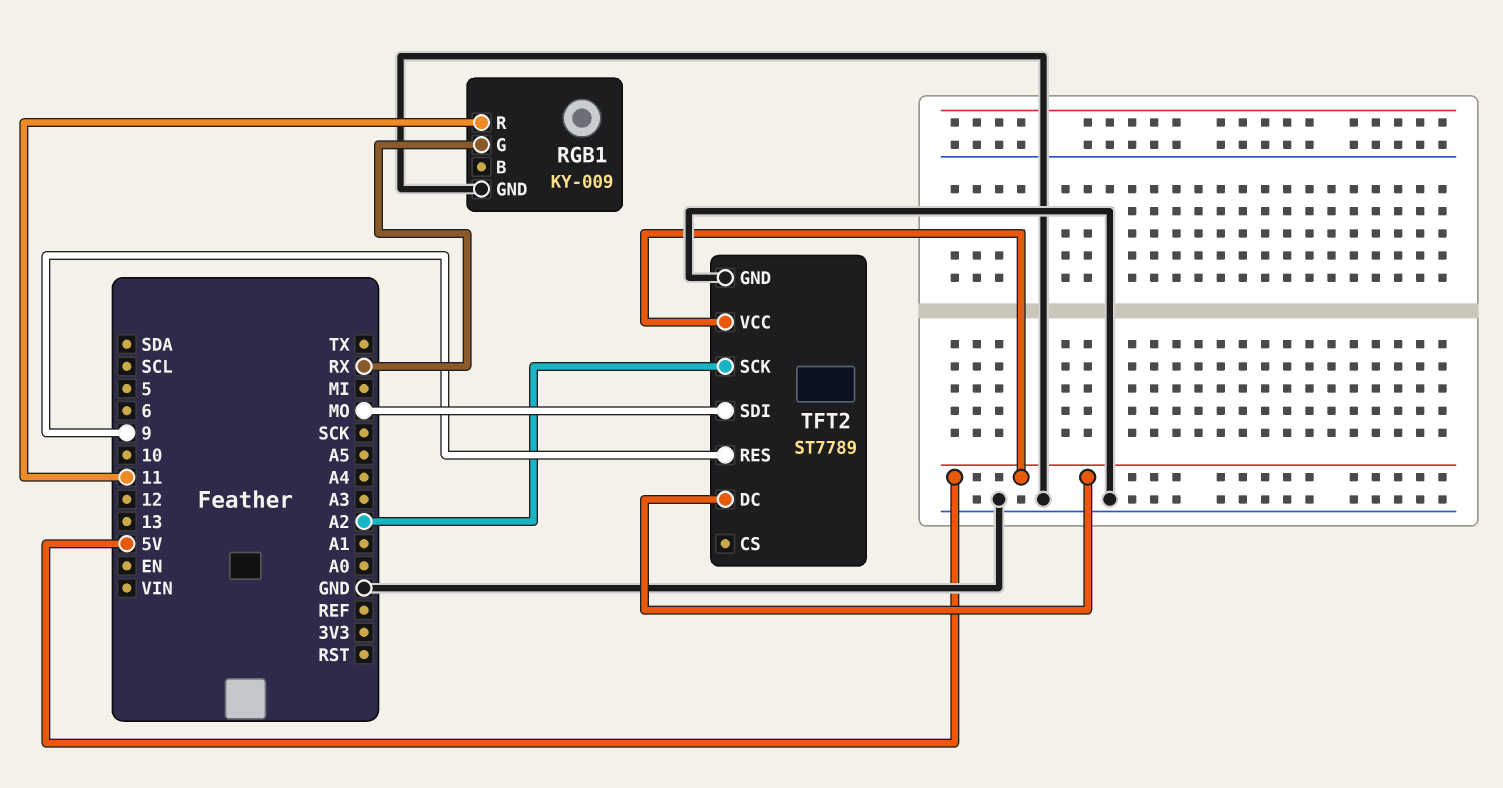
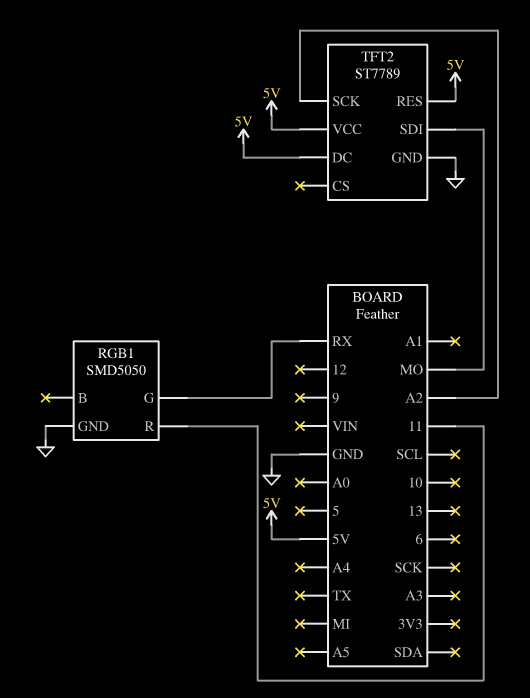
RGB1: KY-009 -> SMD5050
TFT2 pin RES: 9 -> 5V

